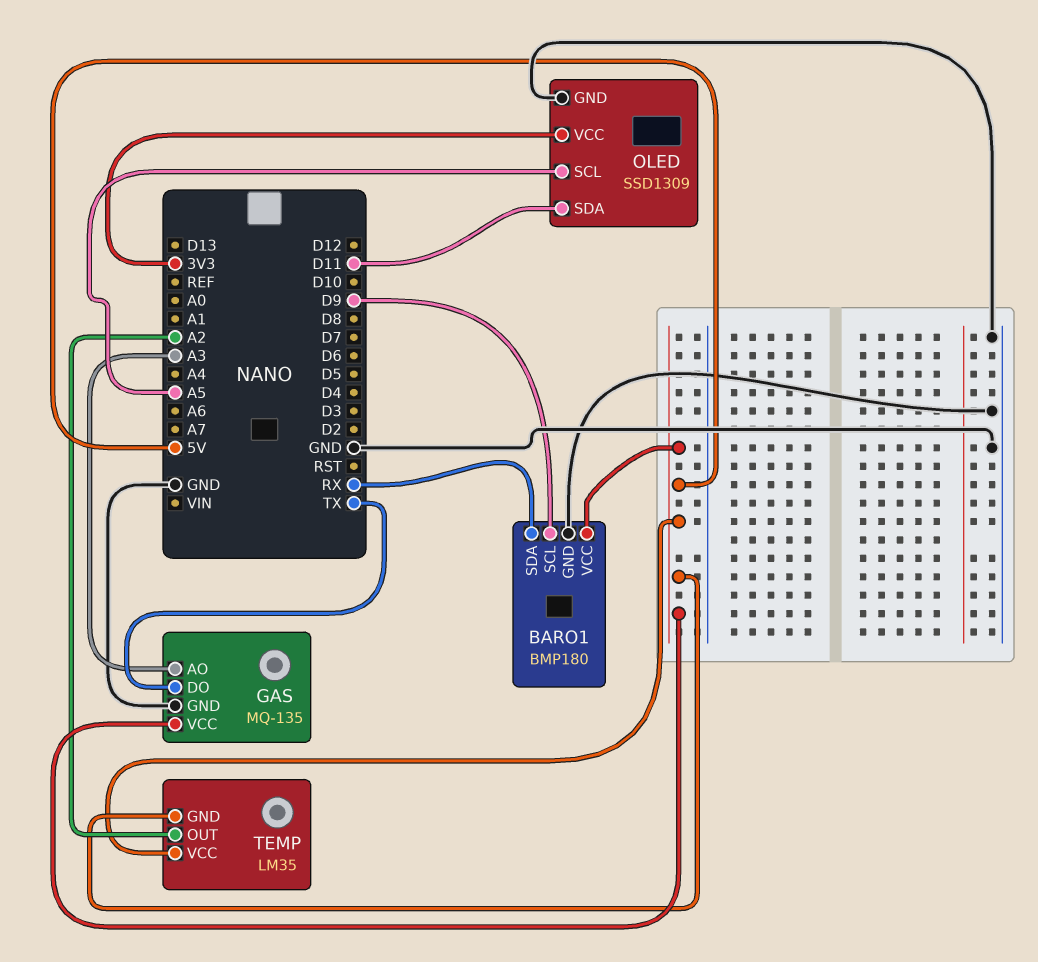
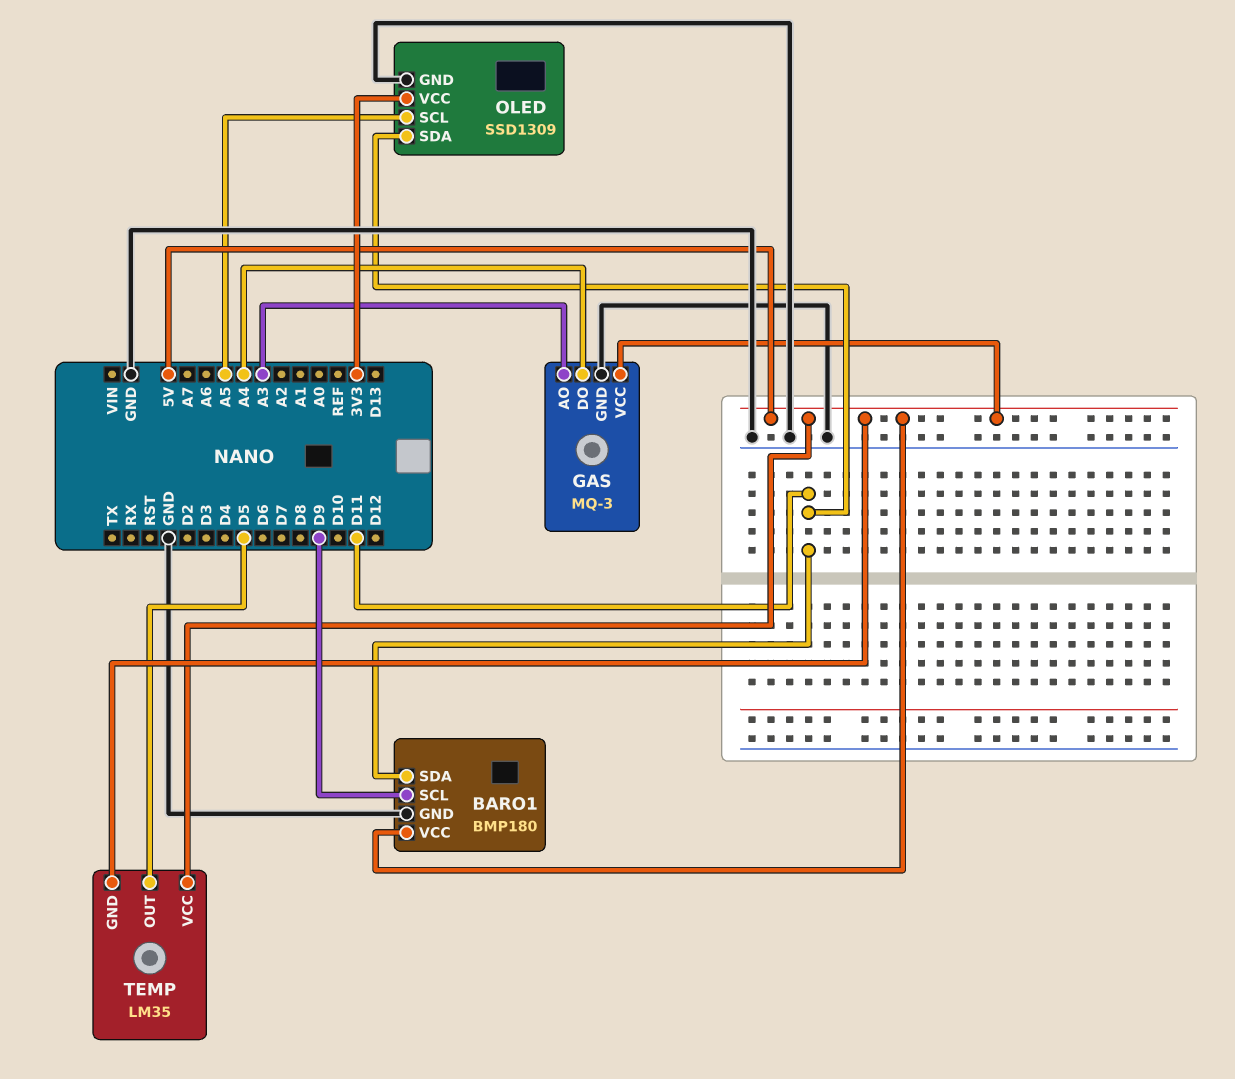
BARO1 pin SDA: RX -> D11
GAS: MQ-135 -> MQ-3
GAS pin DO: TX -> A4
TEMP pin OUT: A2 -> D5

